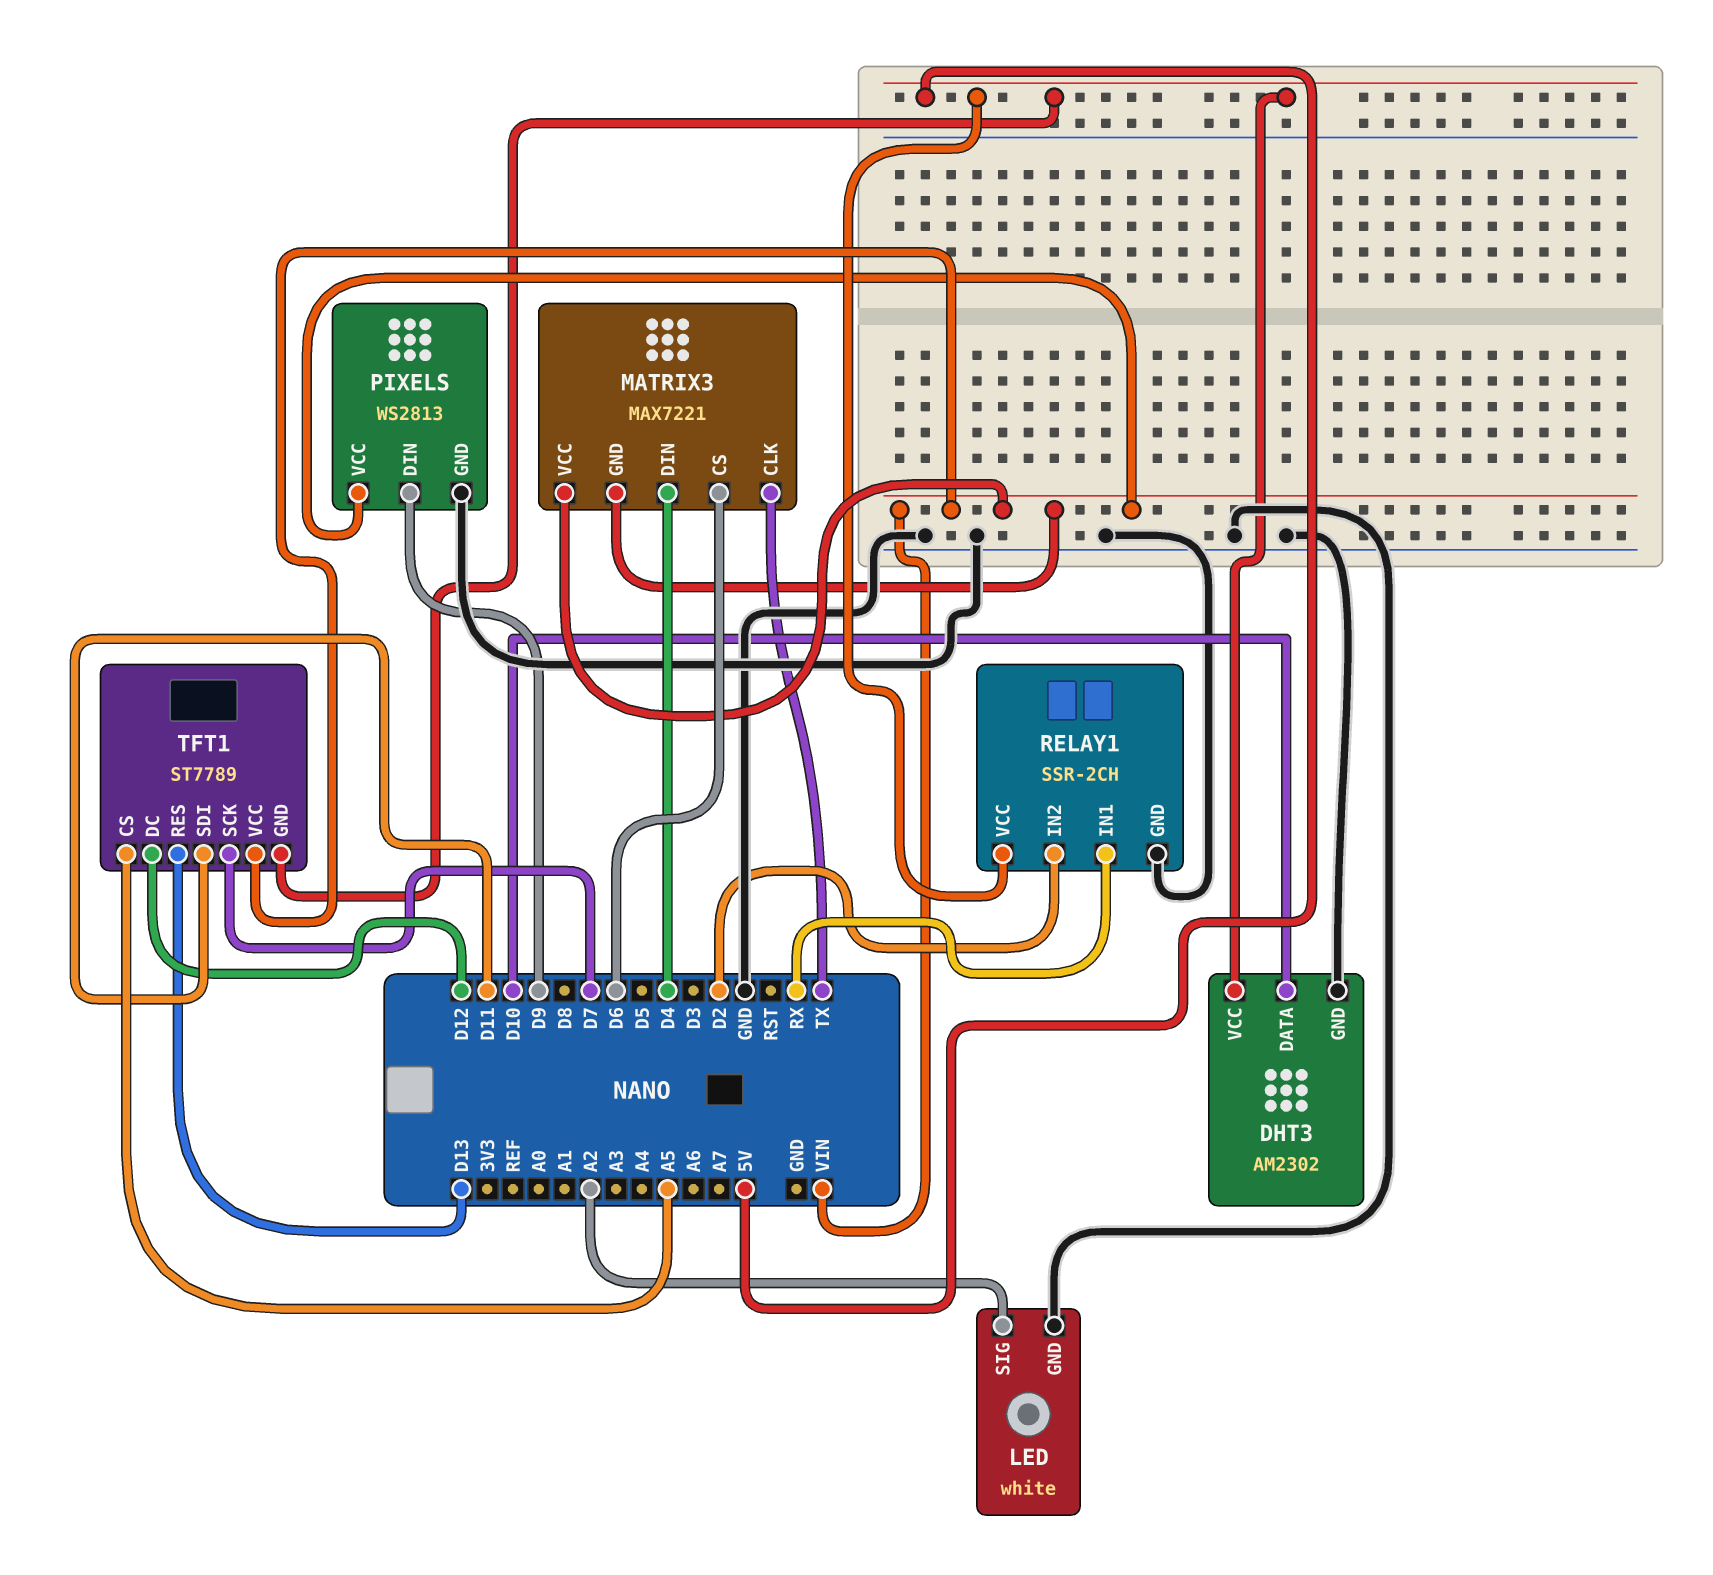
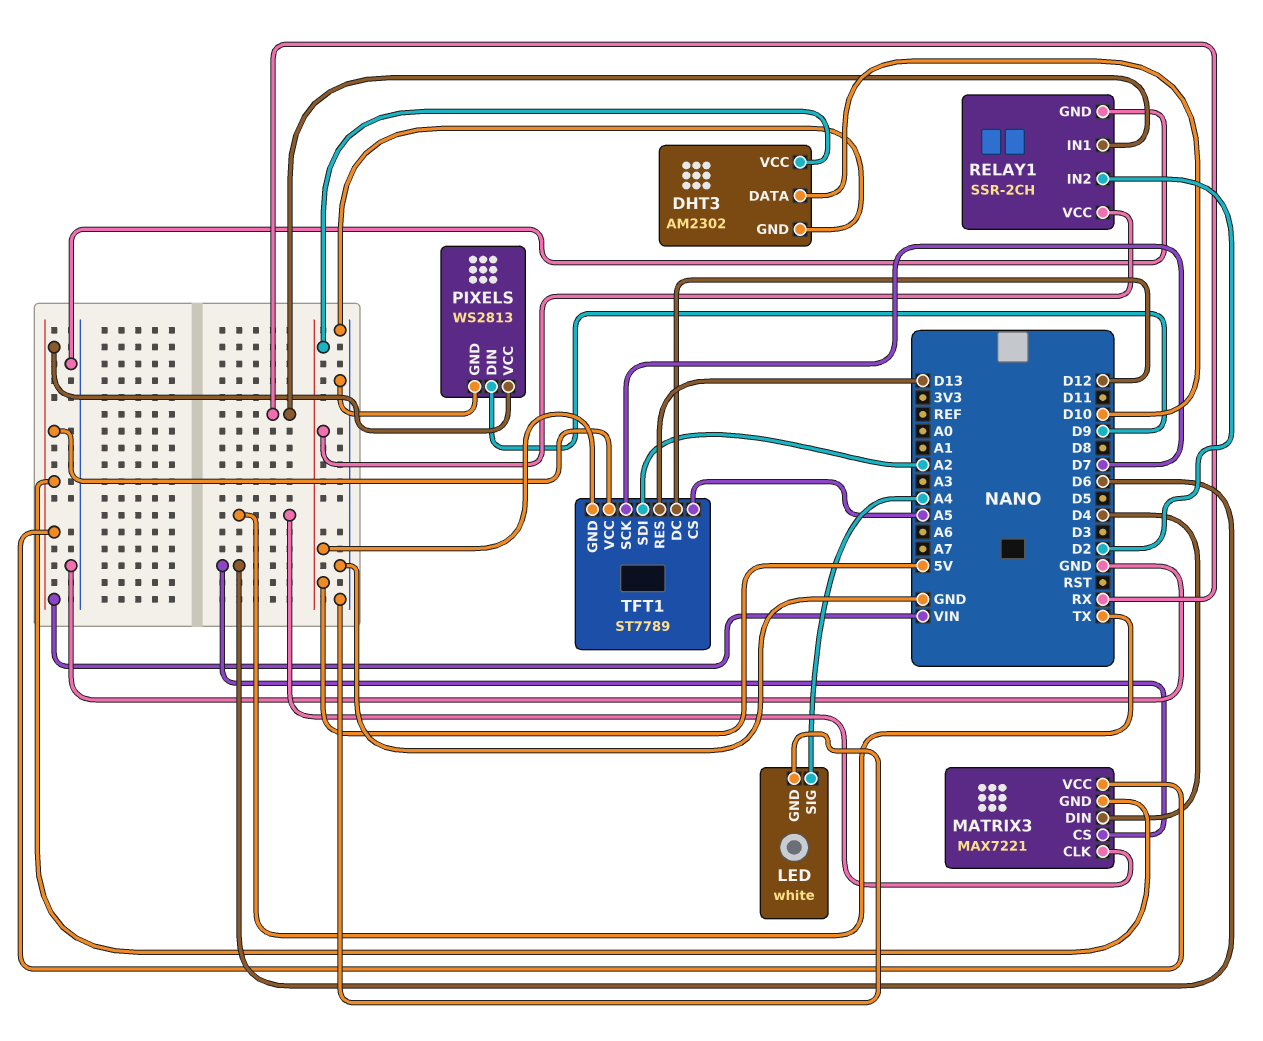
LED pin SIG: A2 -> A4
TFT1 pin SDI: D11 -> A2

